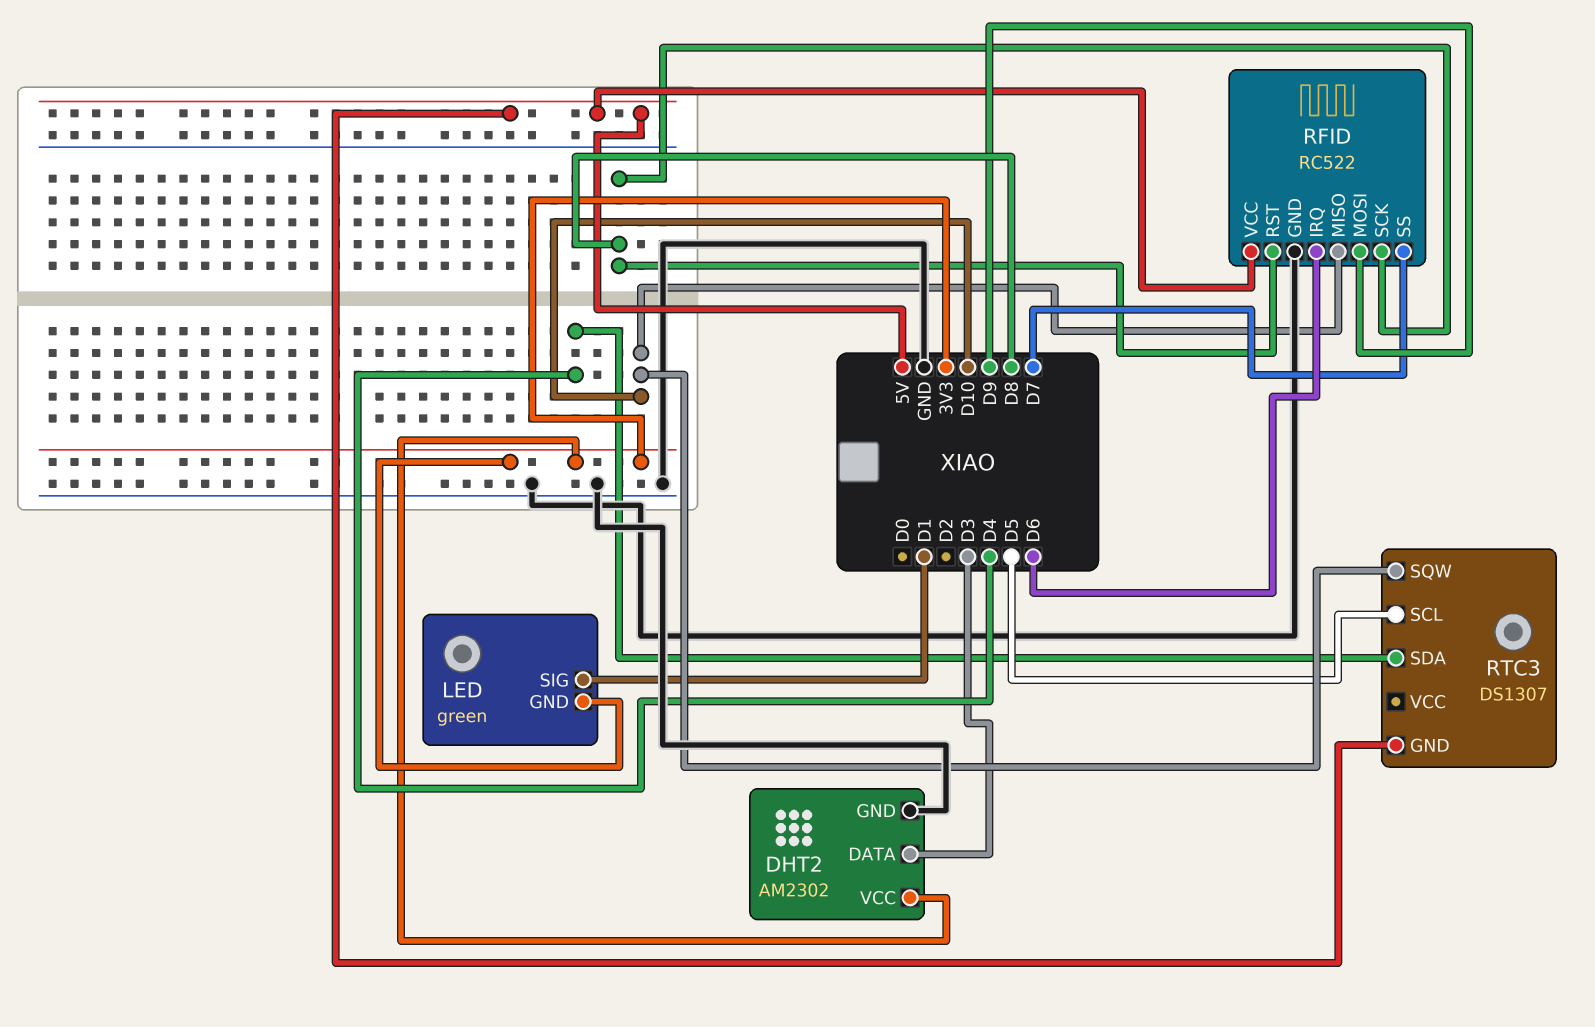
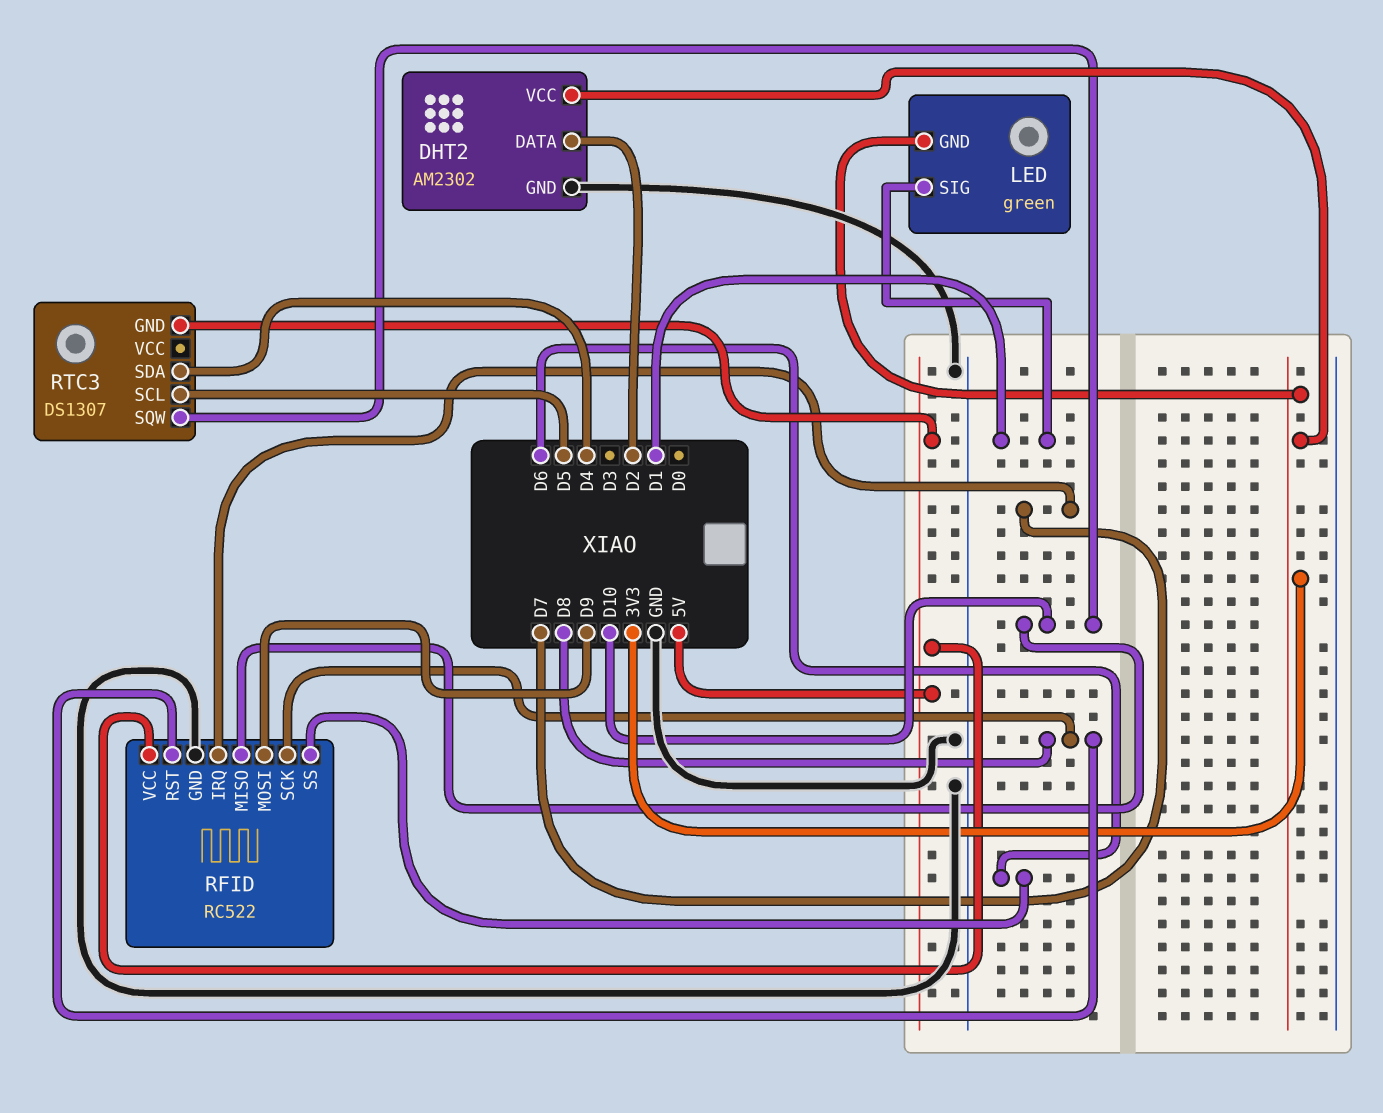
DHT2 pin DATA: D3 -> D2
RFID pin IRQ: D6 -> D7
RFID pin SS: D7 -> D6

